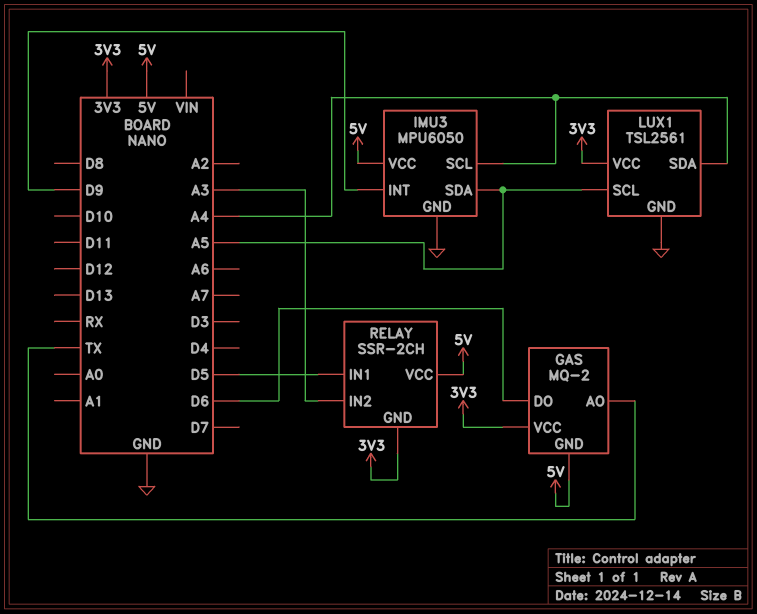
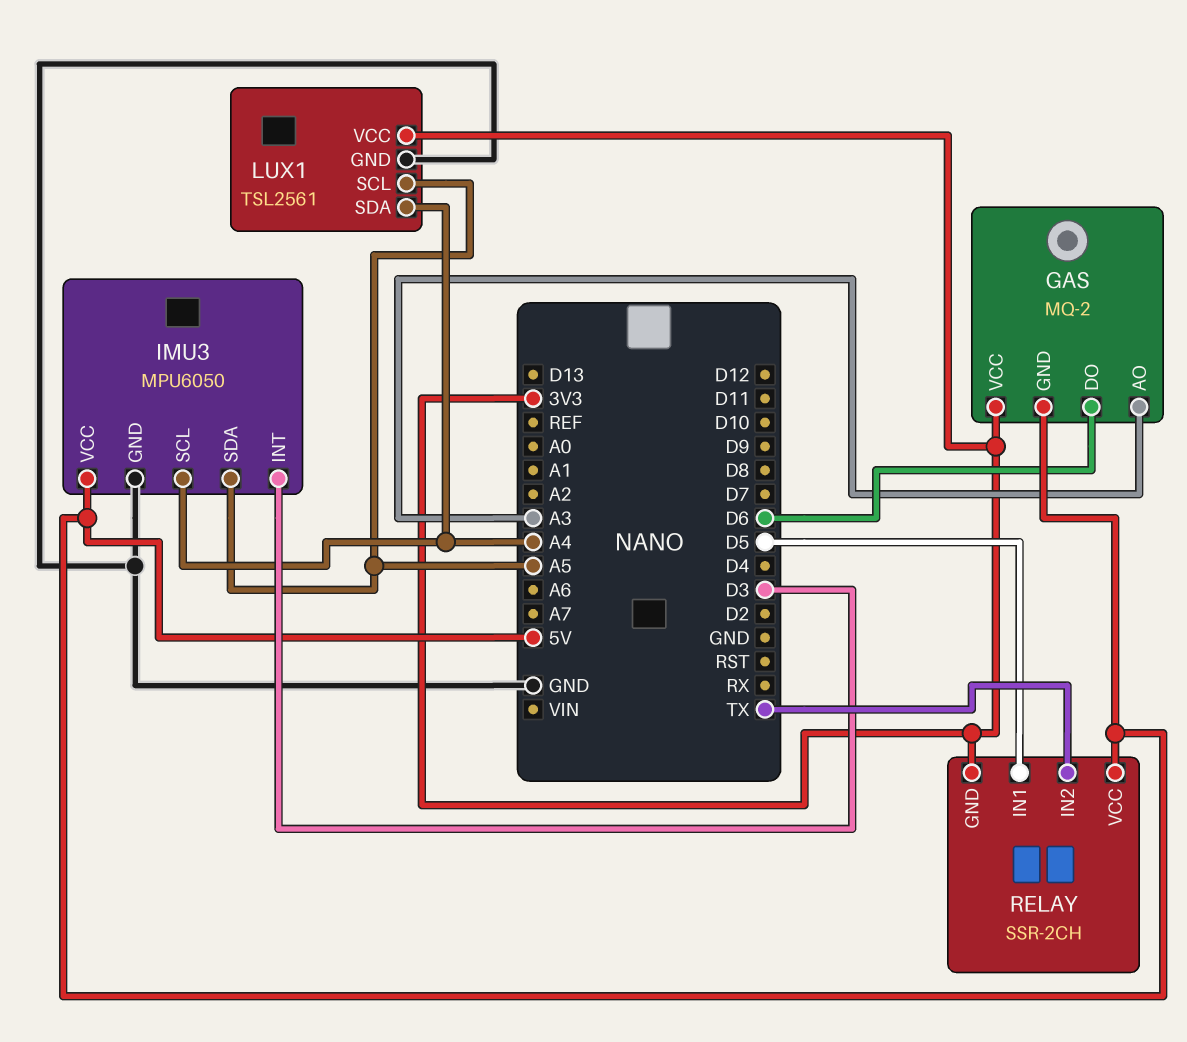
GAS pin AO: TX -> A3
IMU3 pin INT: D9 -> D3
RELAY pin IN2: A3 -> TX

